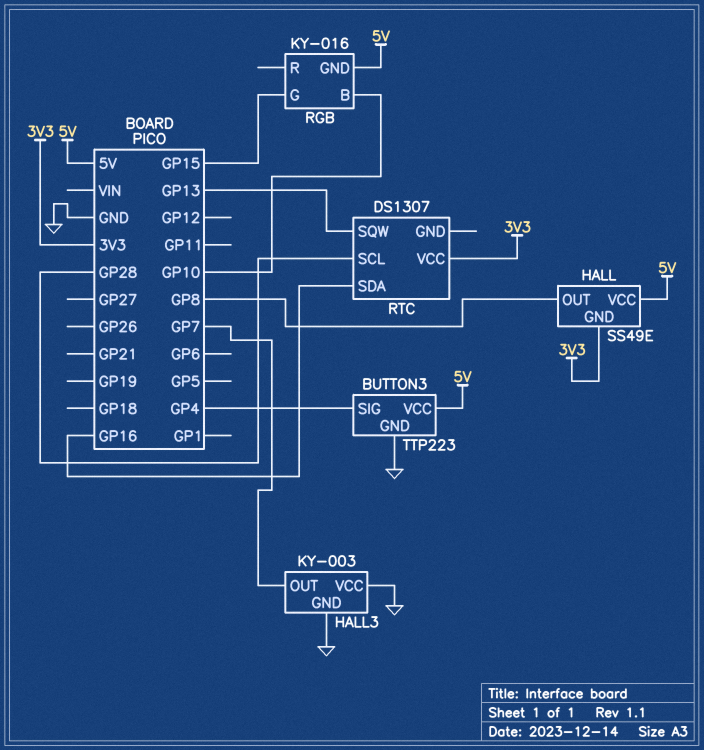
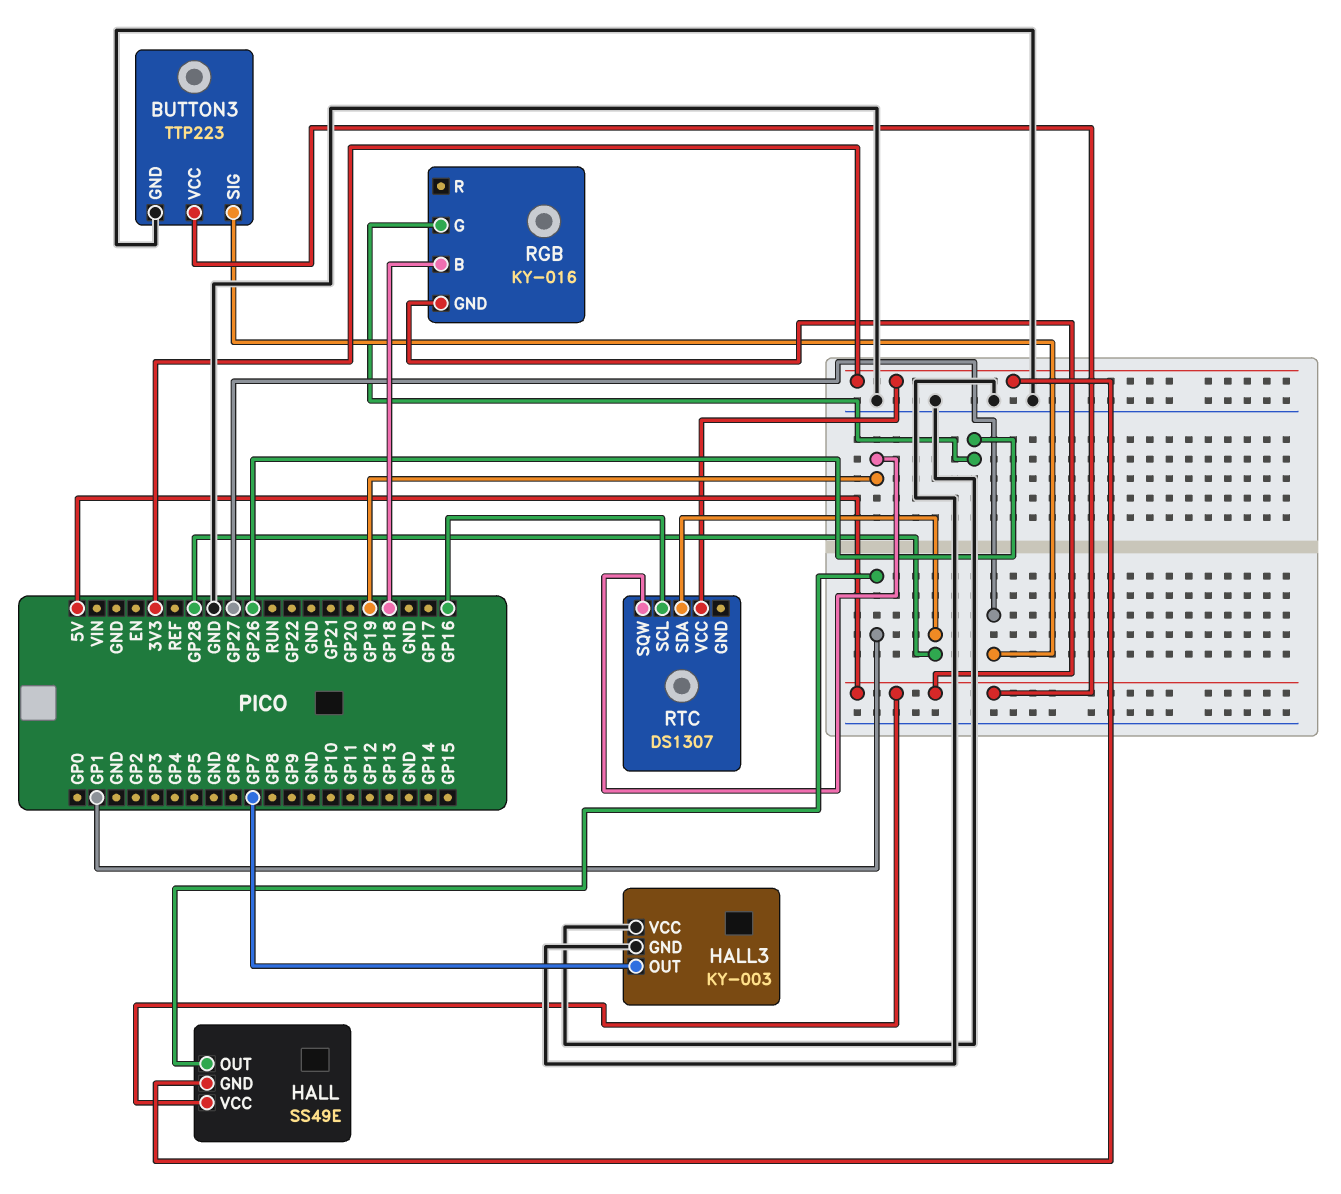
BUTTON3 pin SIG: GP4 -> GP27
HALL pin OUT: GP8 -> GP1
RGB pin B: GP10 -> GP18
RGB pin G: GP15 -> GP26
RTC pin SCL: GP28 -> GP16
RTC pin SDA: GP16 -> GP28
RTC pin SQW: GP13 -> GP19

